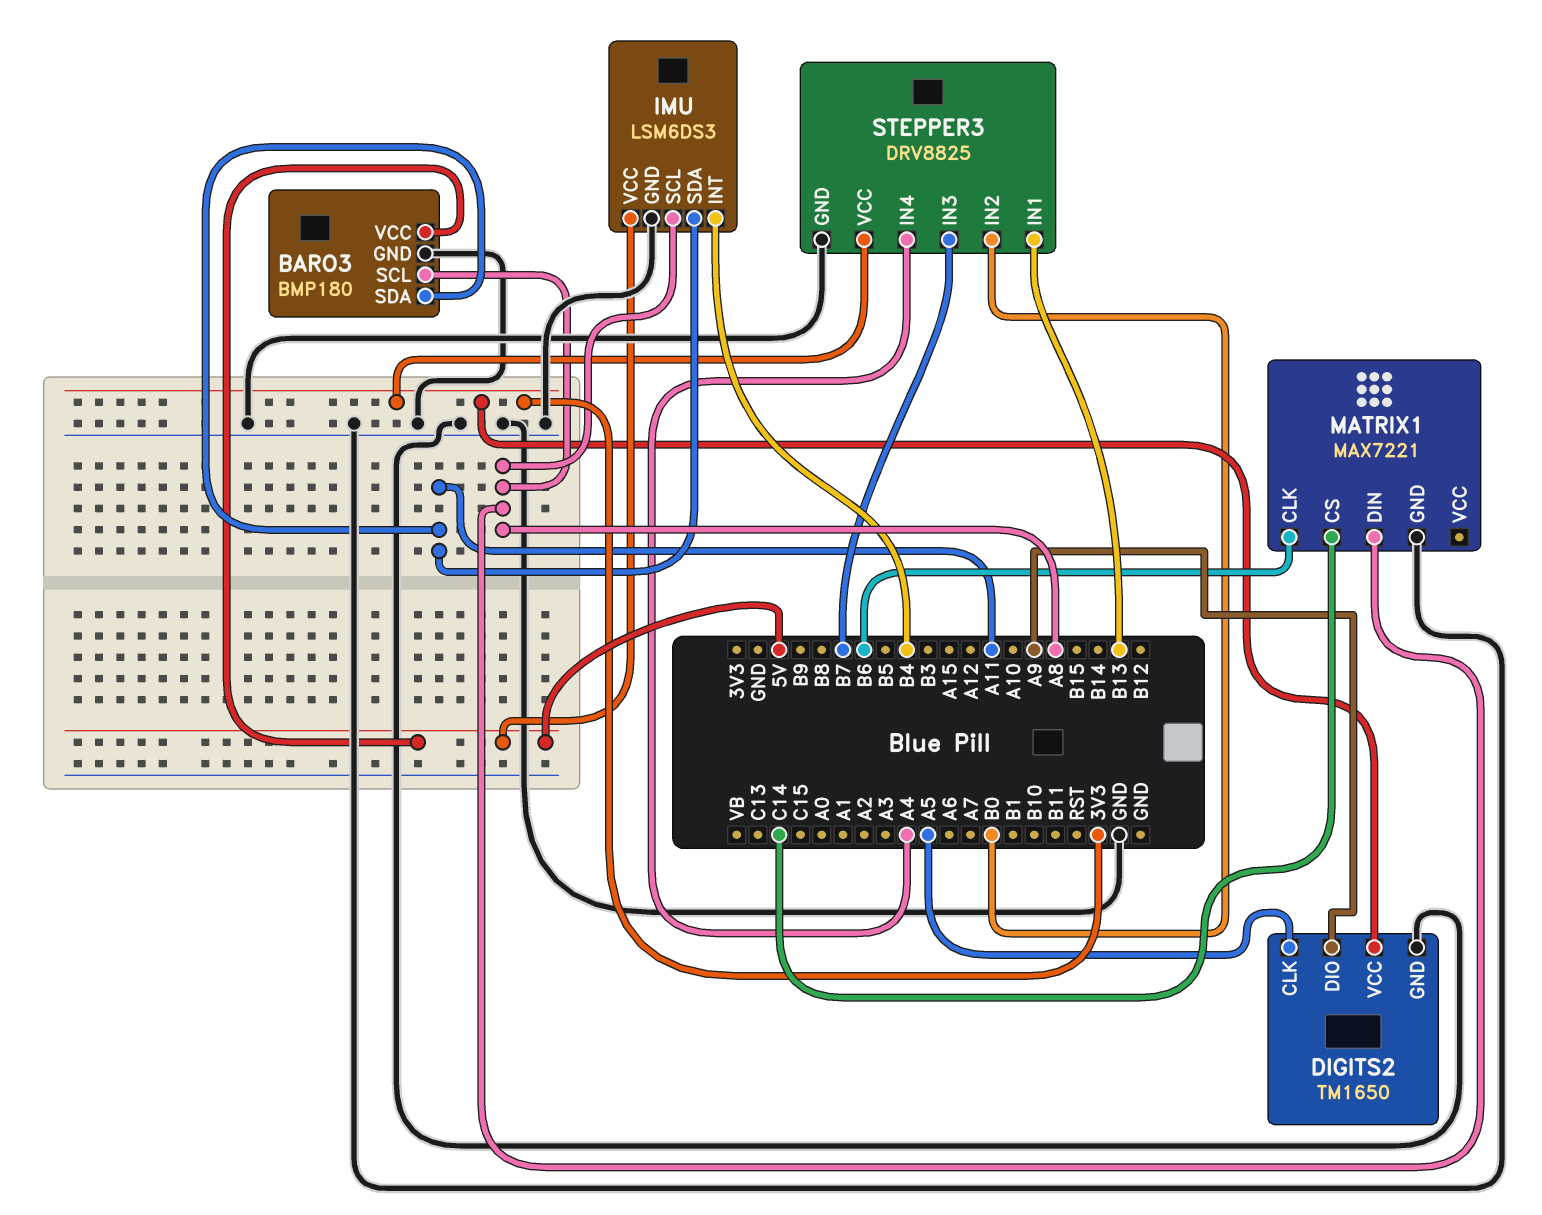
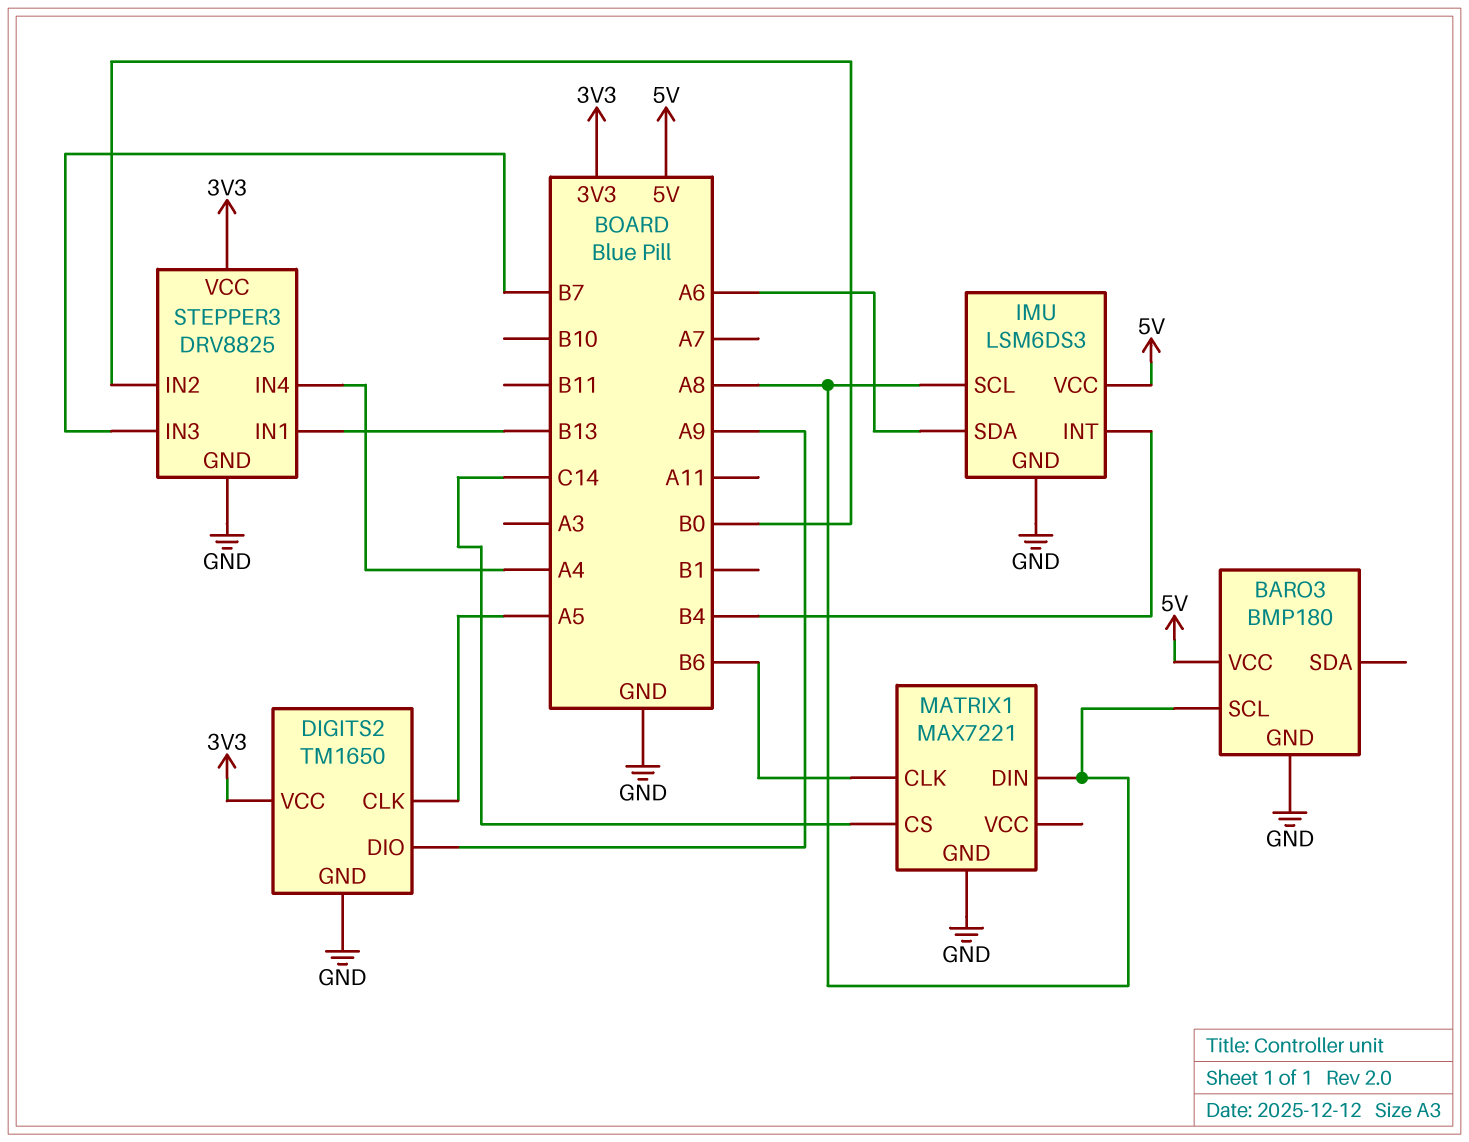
BARO3 pin SDA: A11 -> none
IMU pin SDA: A11 -> A6

